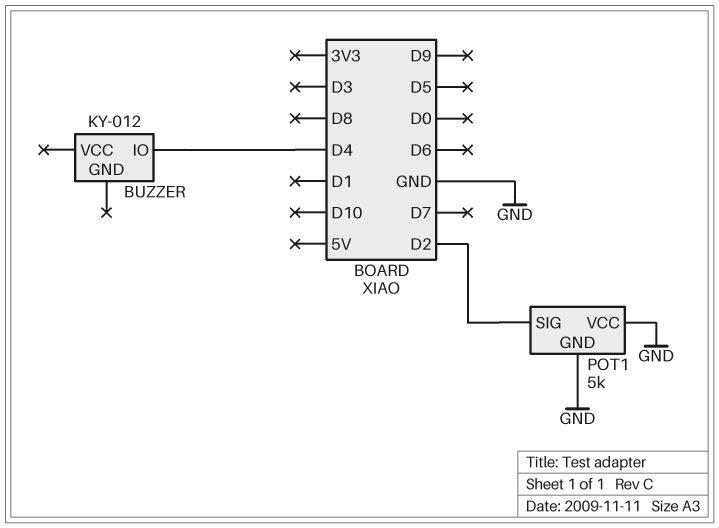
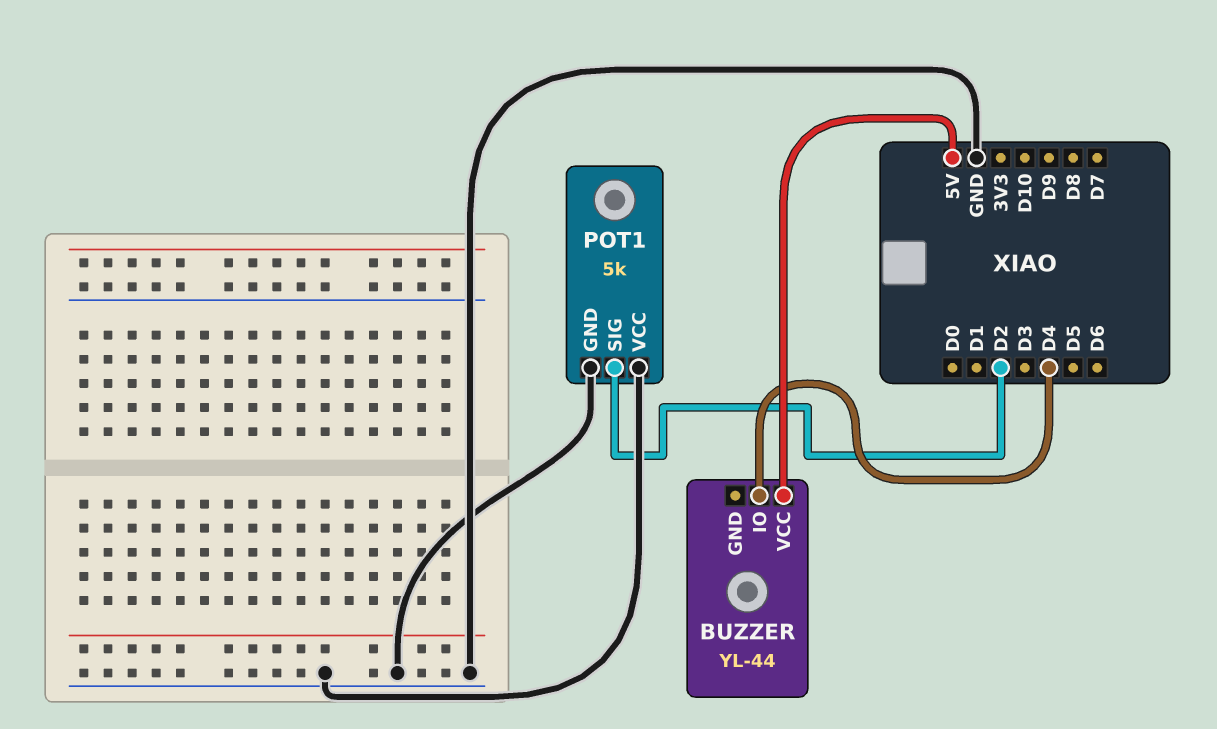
BUZZER: KY-012 -> YL-44
BUZZER pin VCC: none -> 5V

